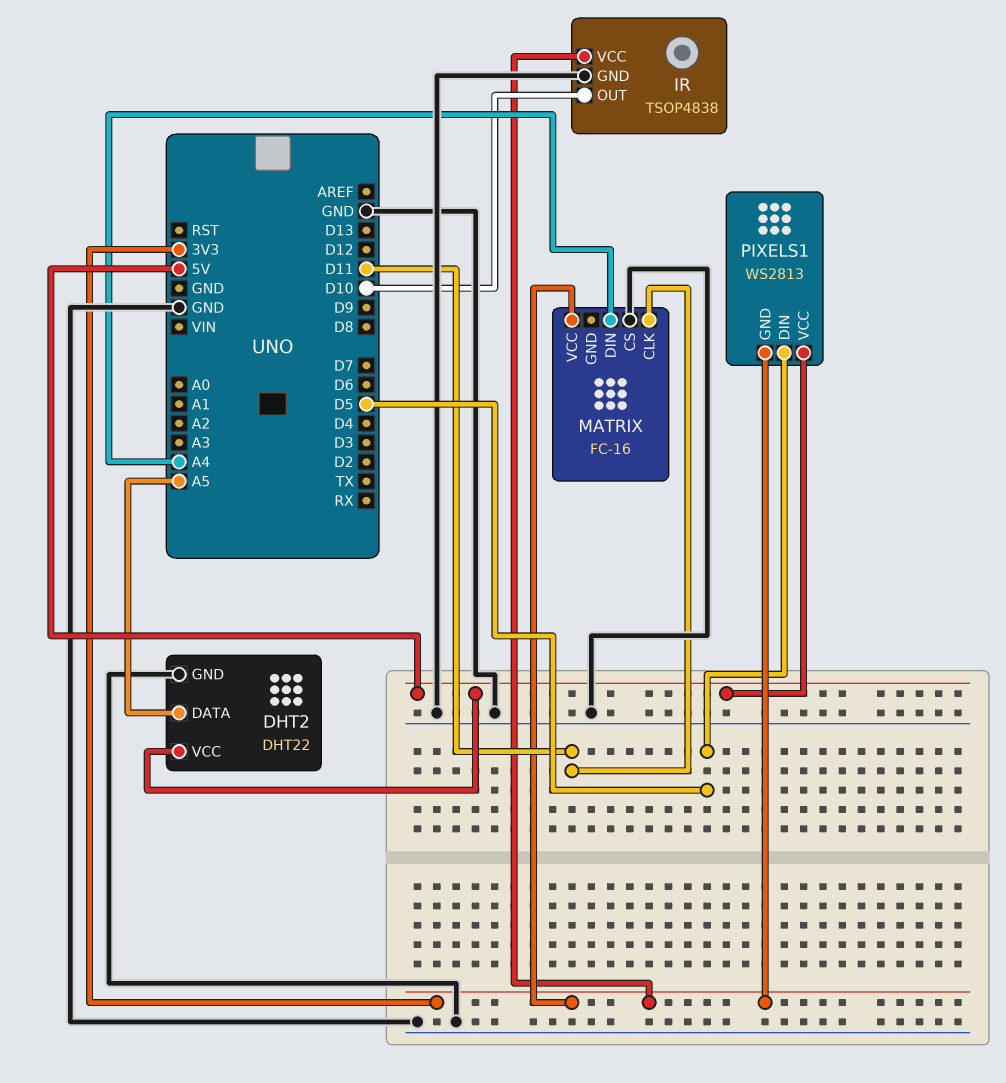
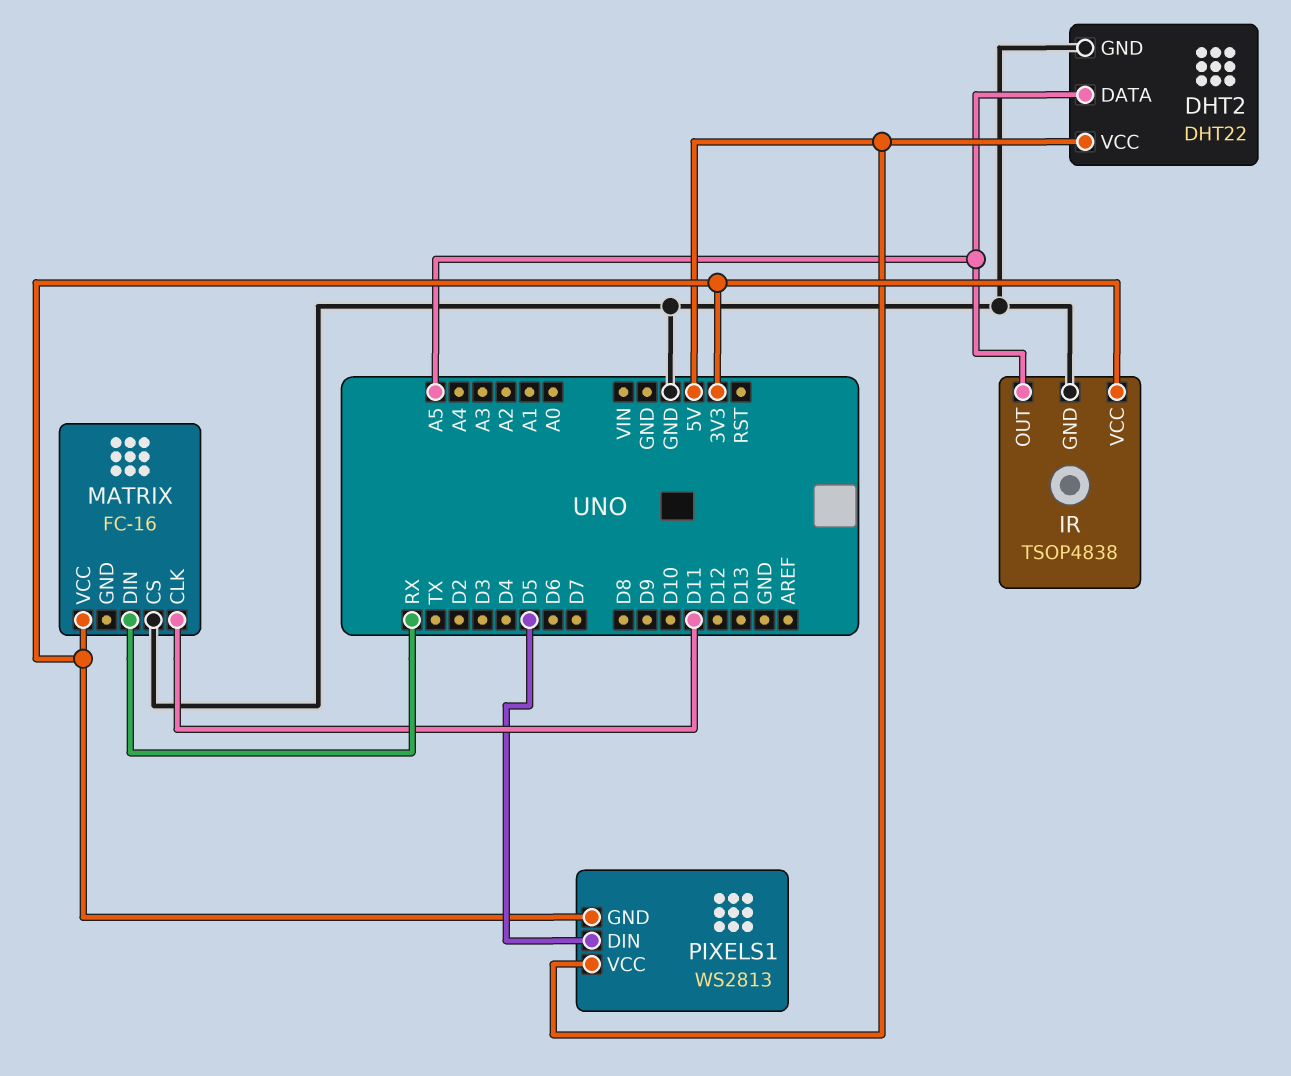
IR pin OUT: D10 -> A5
MATRIX pin DIN: A4 -> RX

